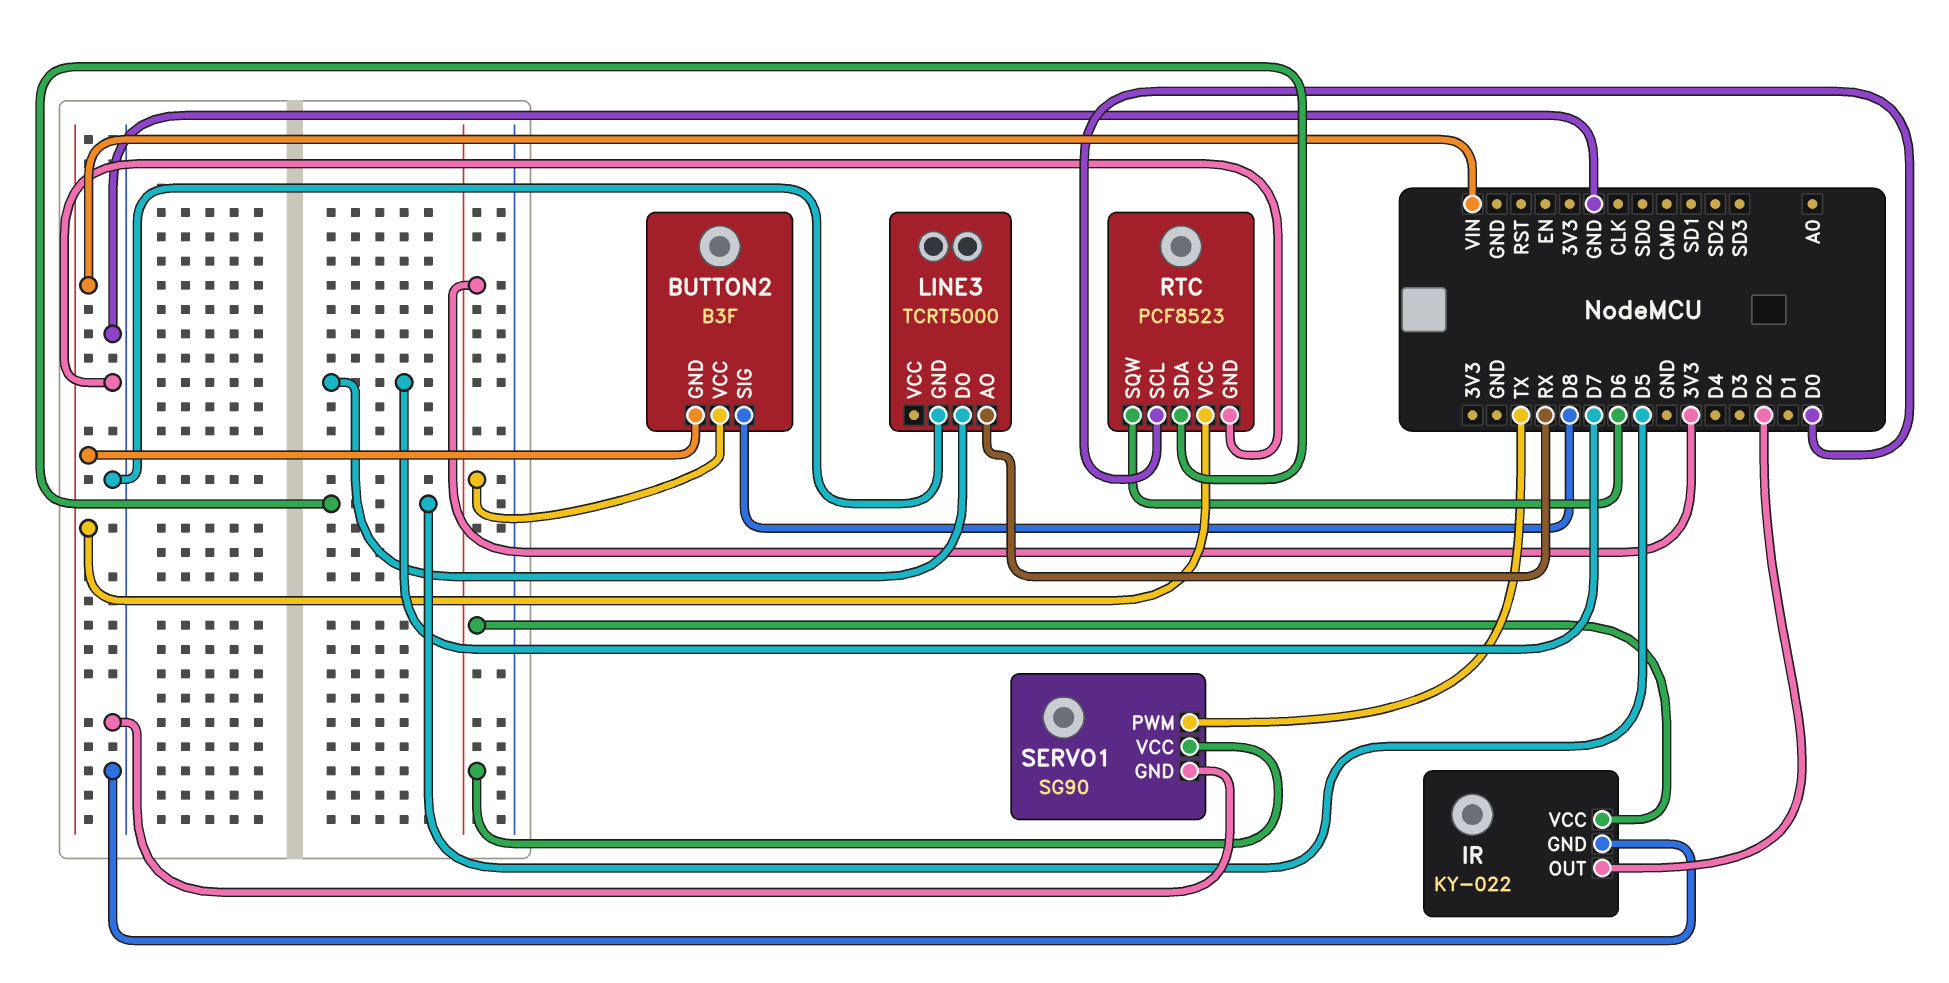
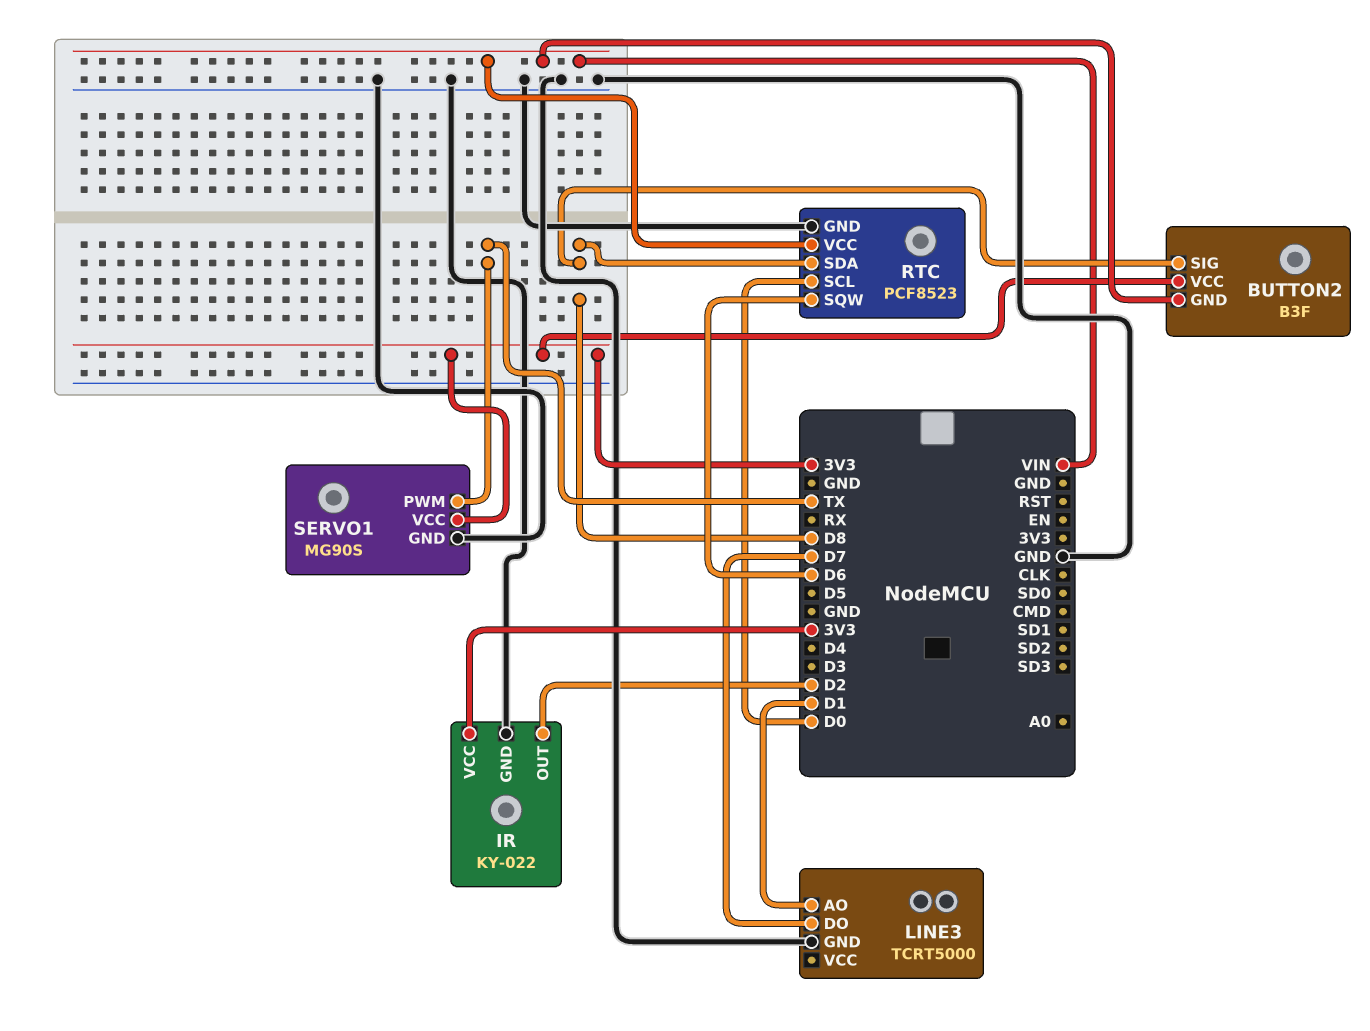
LINE3 pin AO: RX -> D1
RTC pin SDA: D5 -> D8
SERVO1: SG90 -> MG90S

